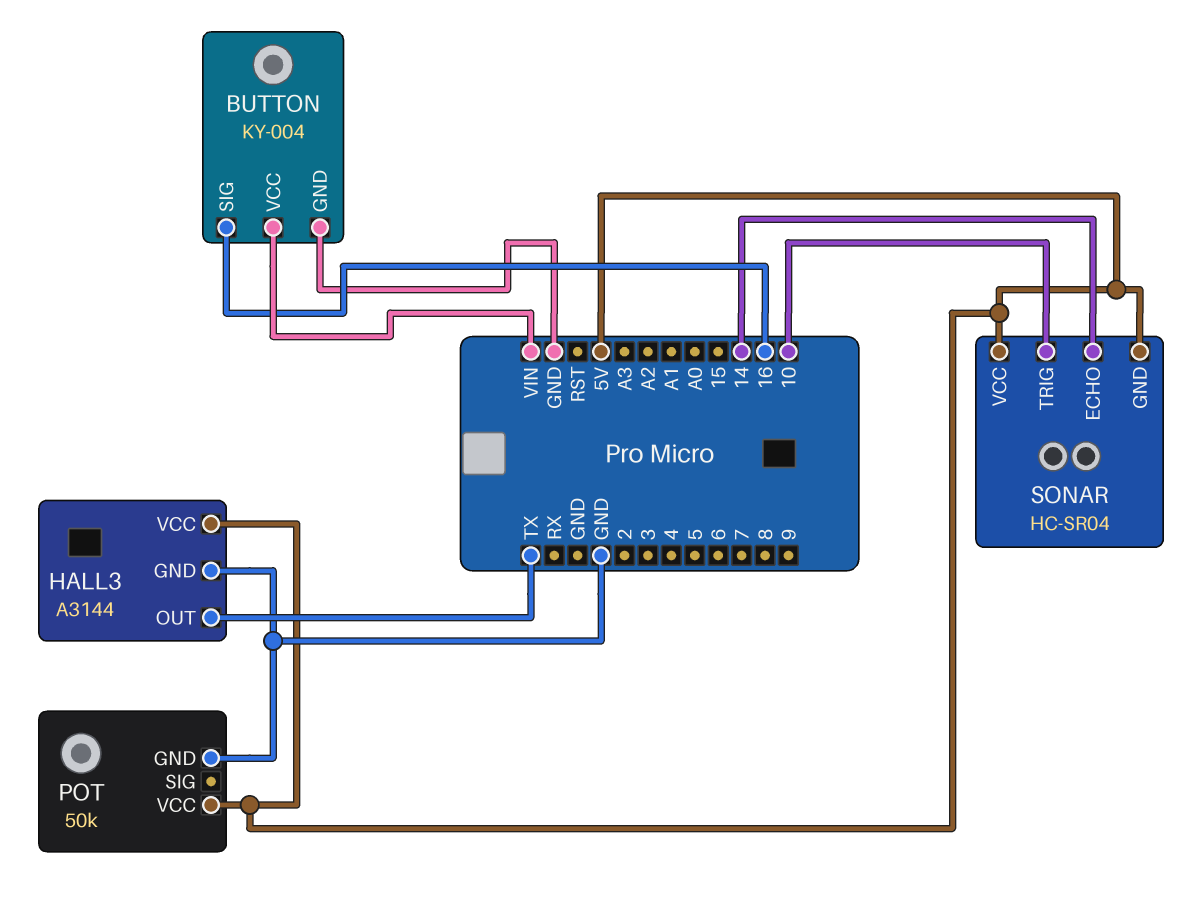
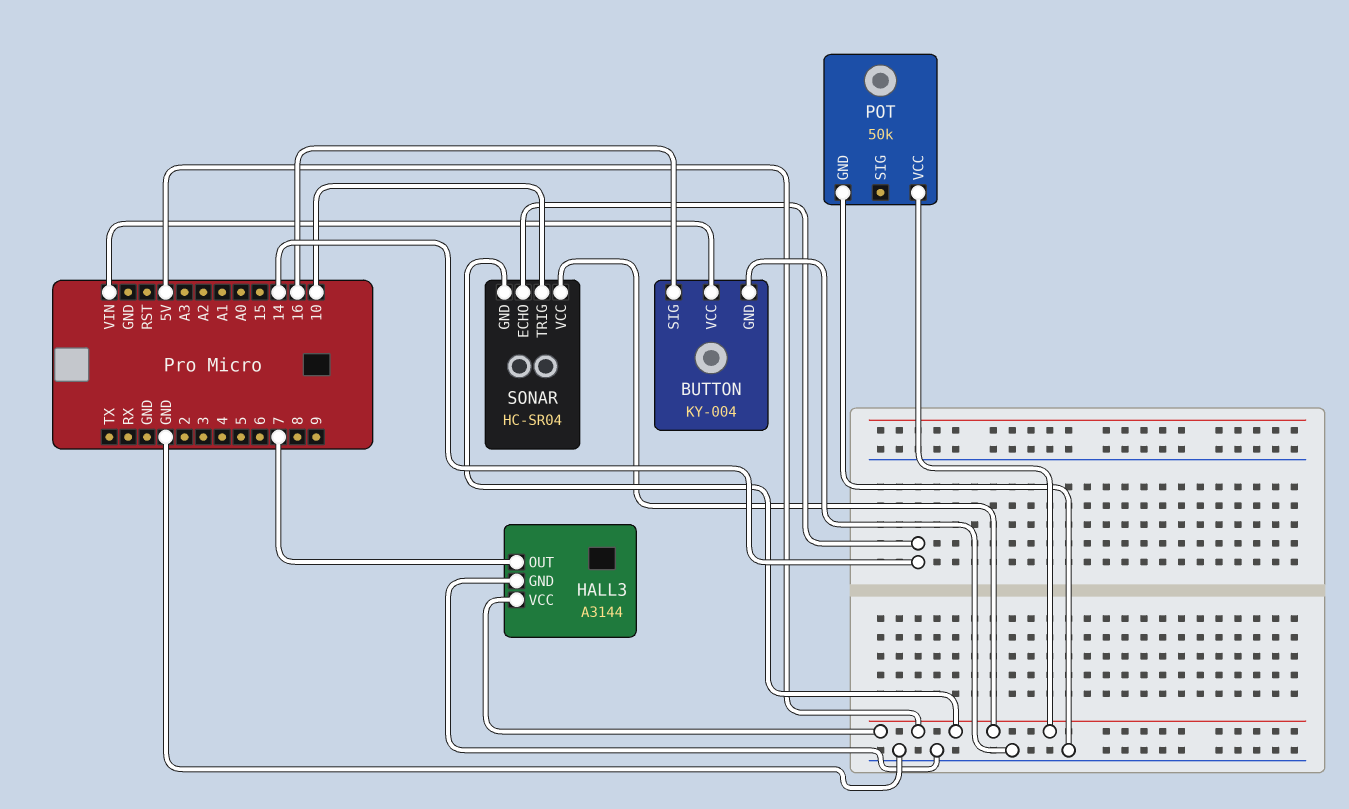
HALL3 pin OUT: TX -> 7

